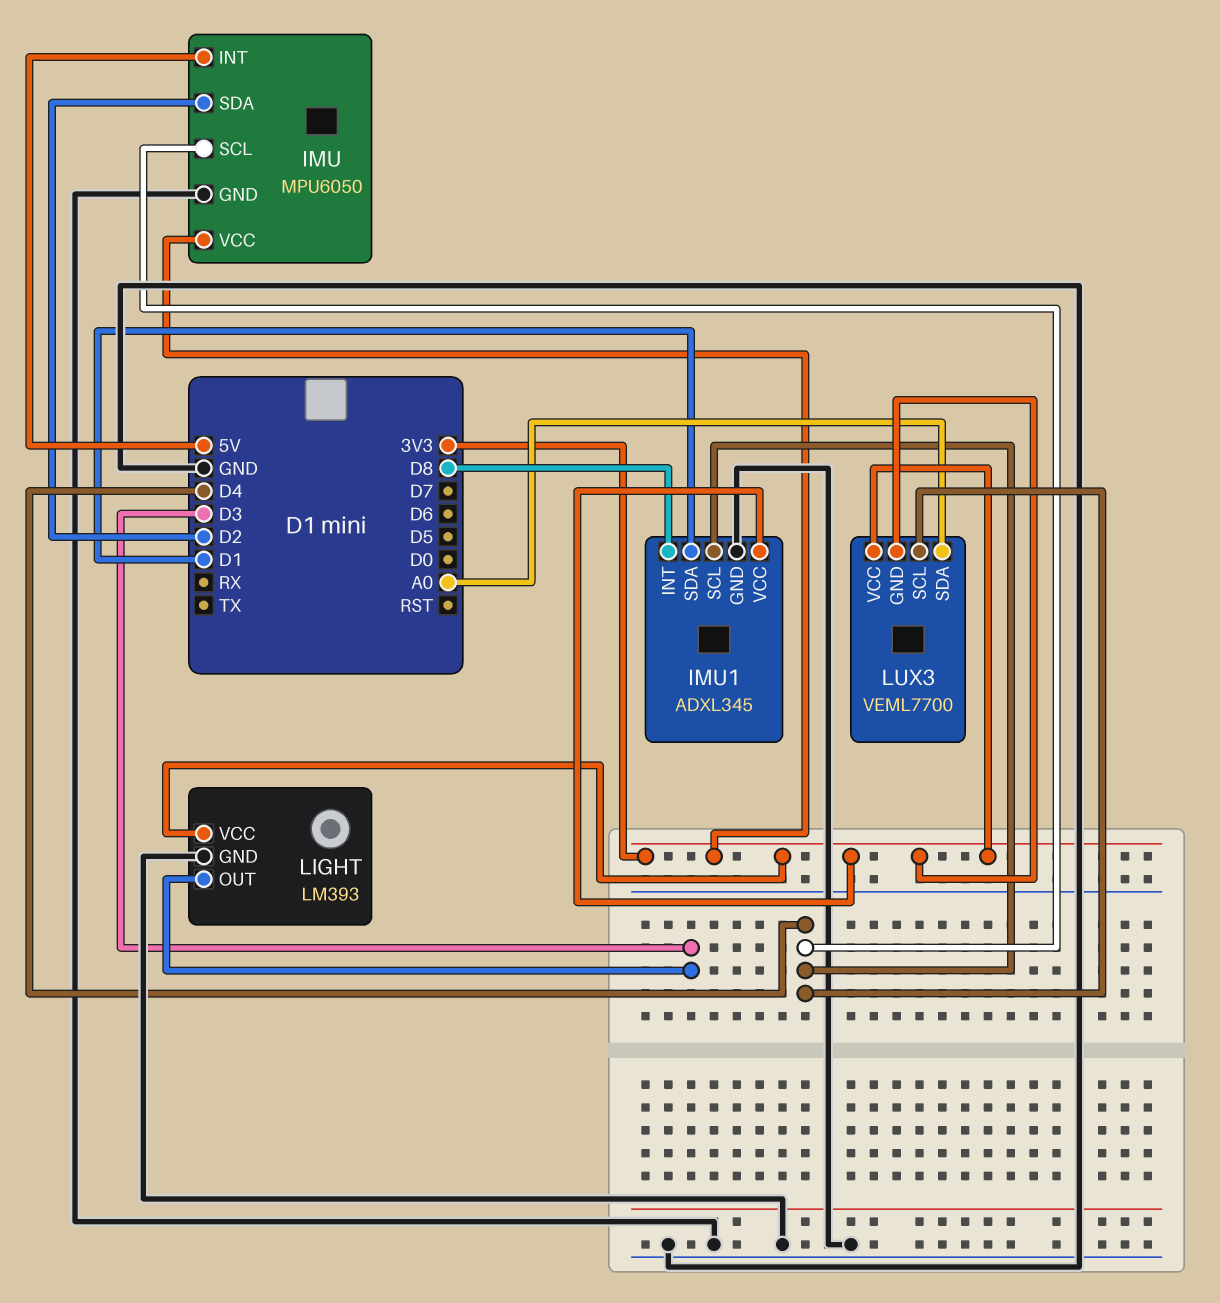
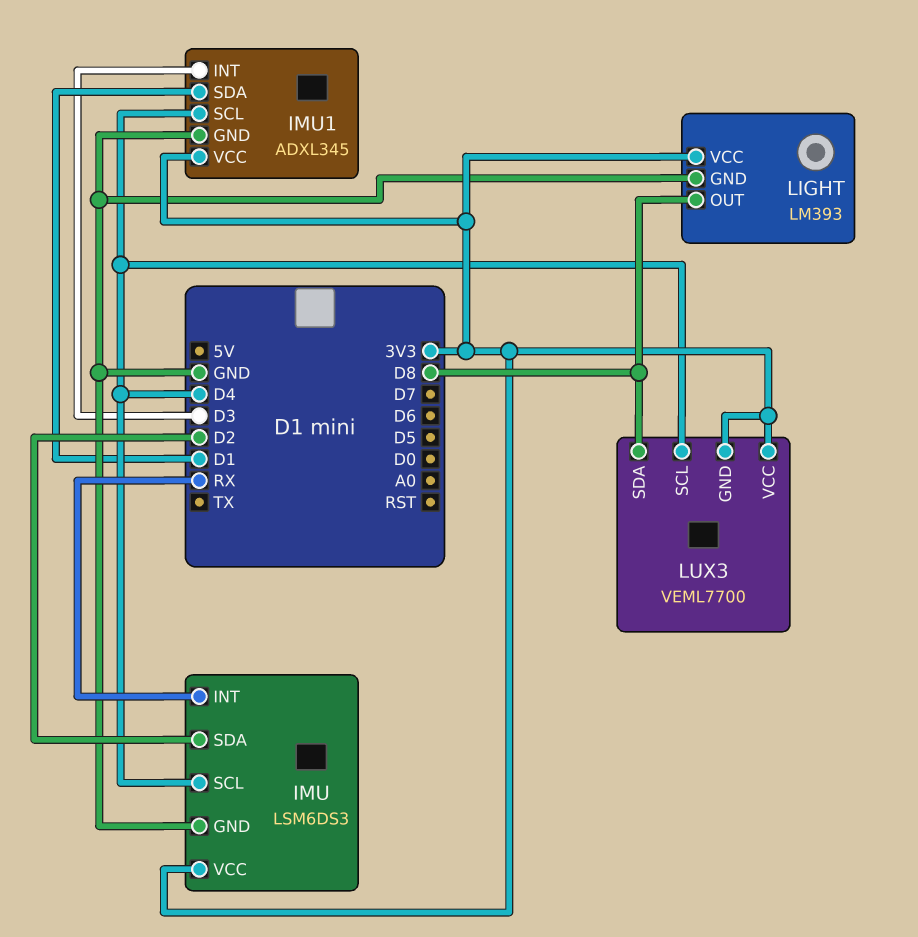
IMU: MPU6050 -> LSM6DS3
IMU pin INT: 5V -> RX
IMU1 pin INT: D8 -> D3
LIGHT pin OUT: D3 -> D8
LUX3 pin SDA: A0 -> D8

